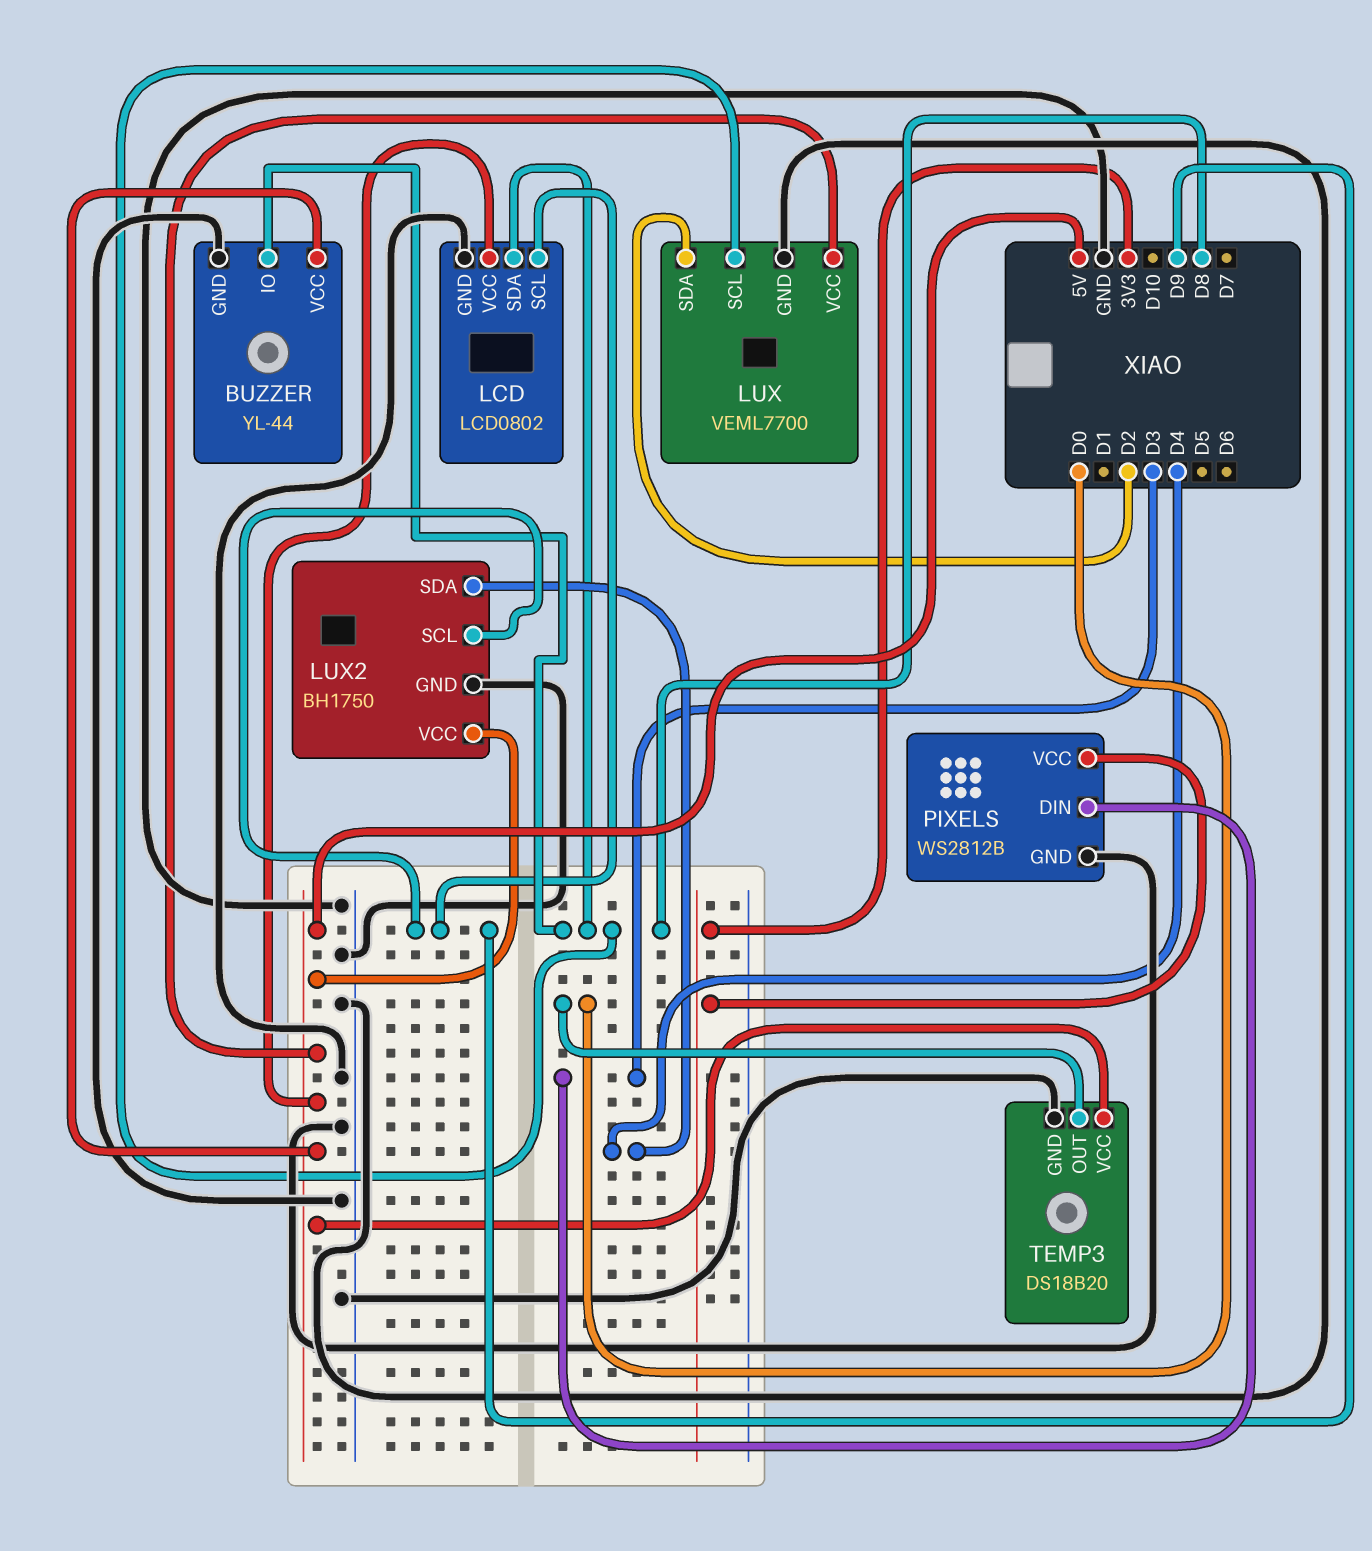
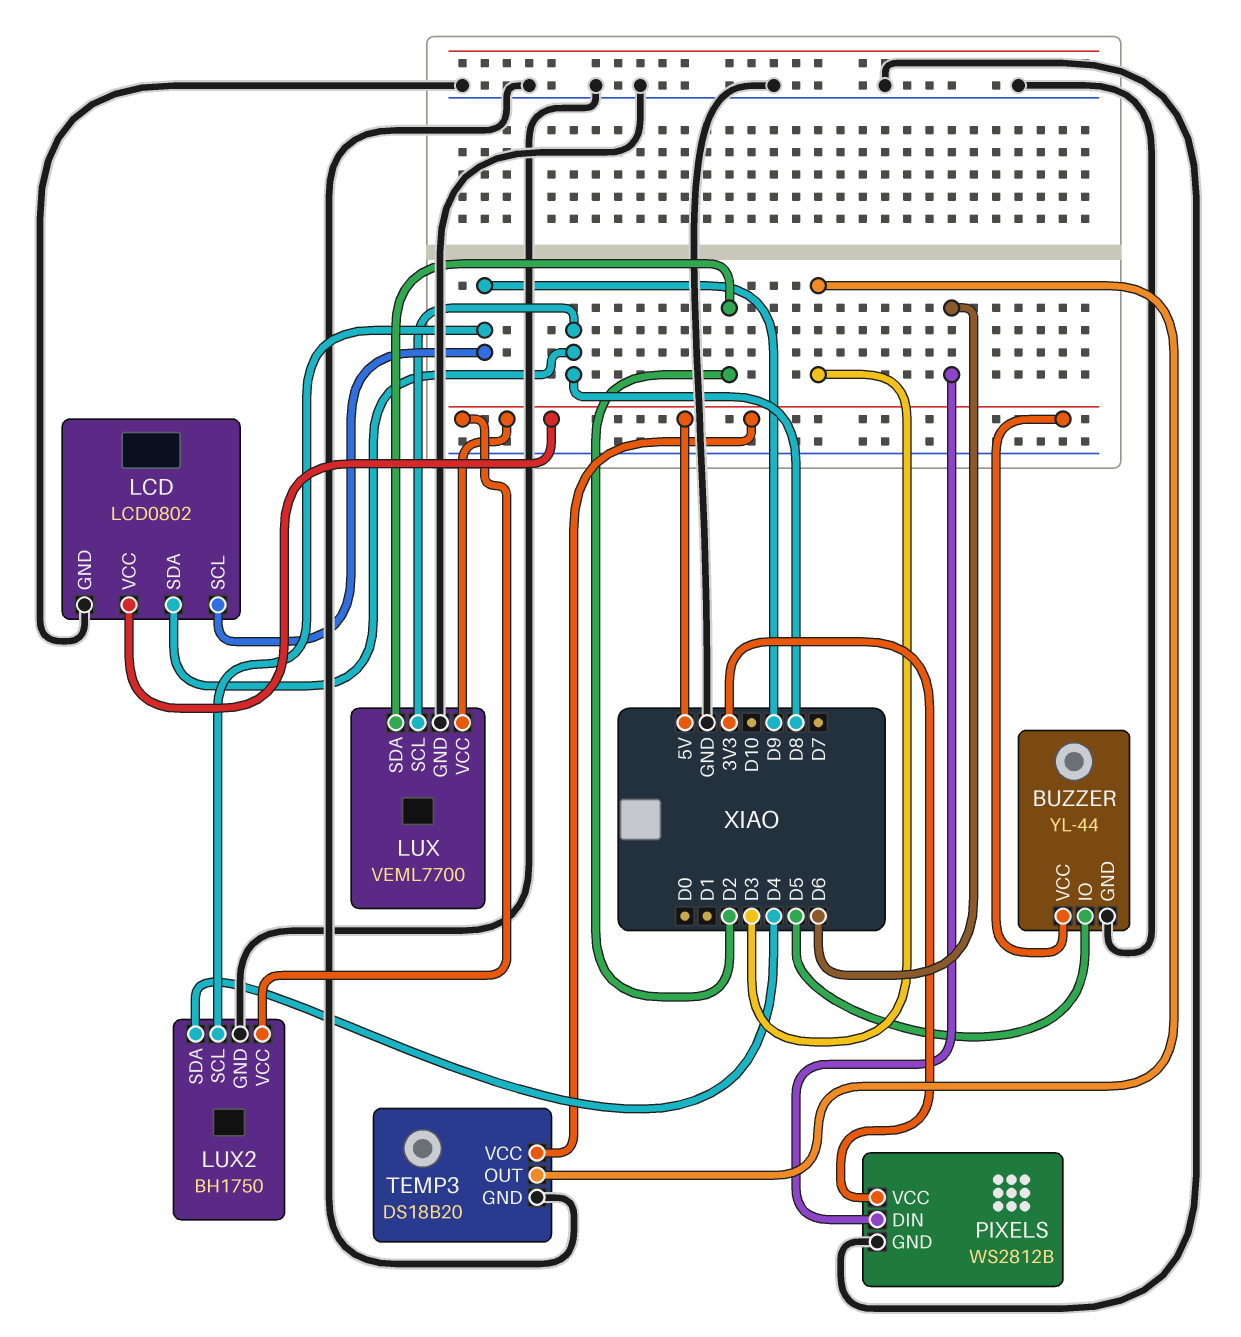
BUZZER pin IO: D8 -> D5
PIXELS pin DIN: D3 -> D6
TEMP3 pin OUT: D0 -> D3

